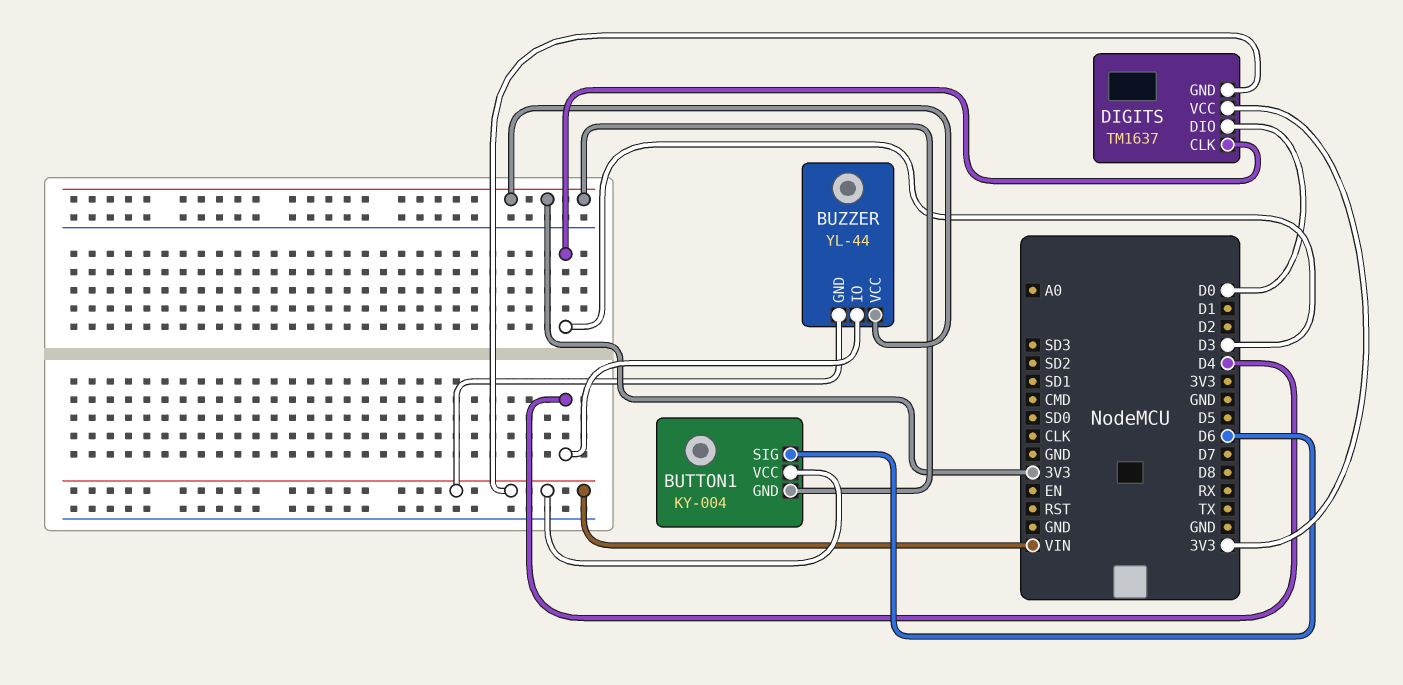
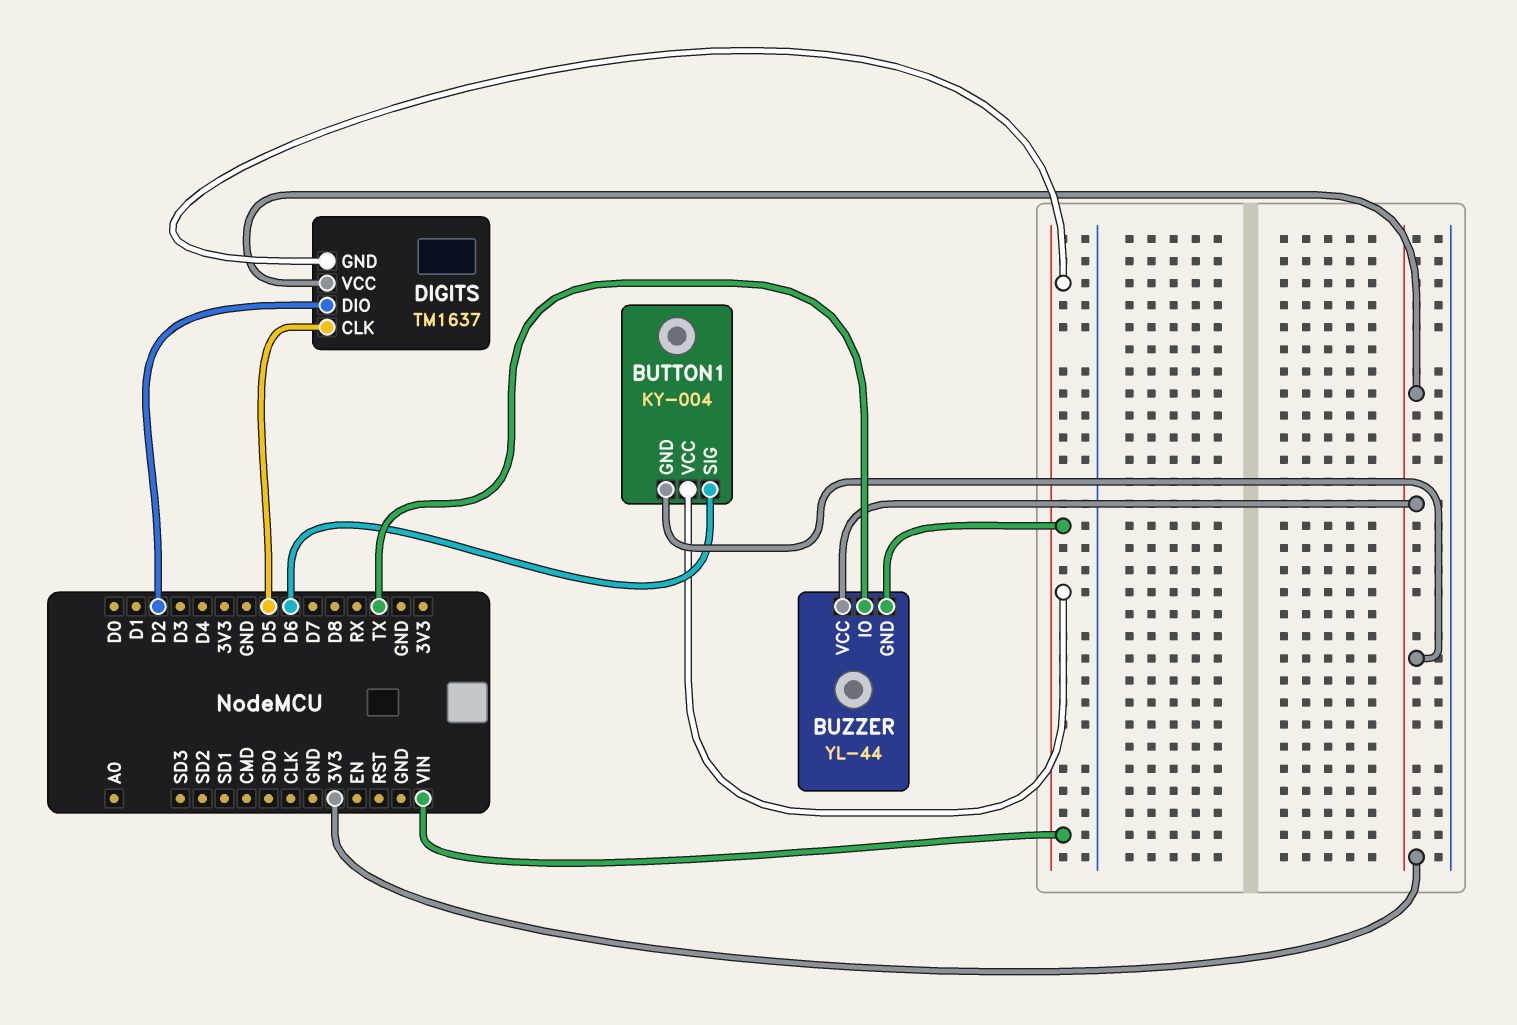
BUZZER pin IO: D4 -> TX
DIGITS pin CLK: D3 -> D5
DIGITS pin DIO: D0 -> D2

